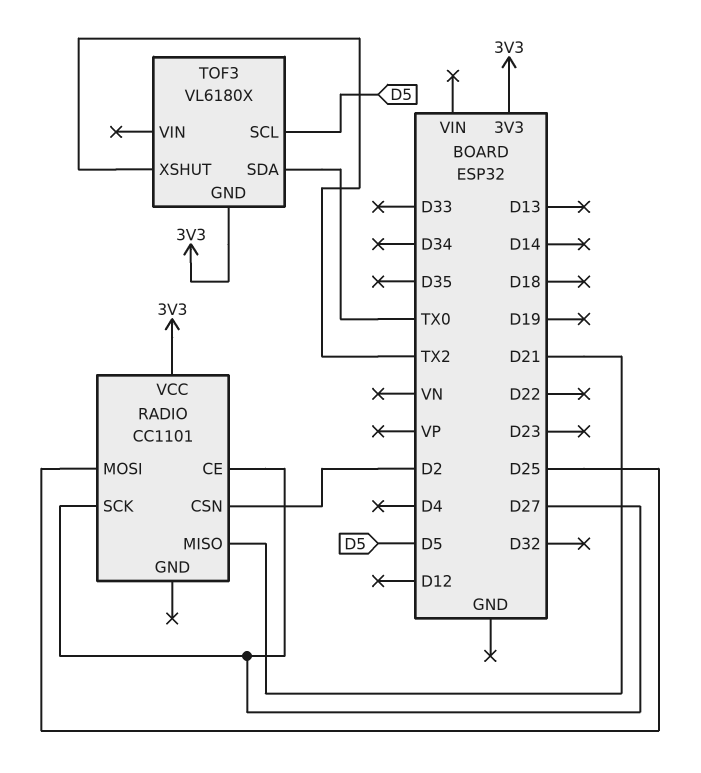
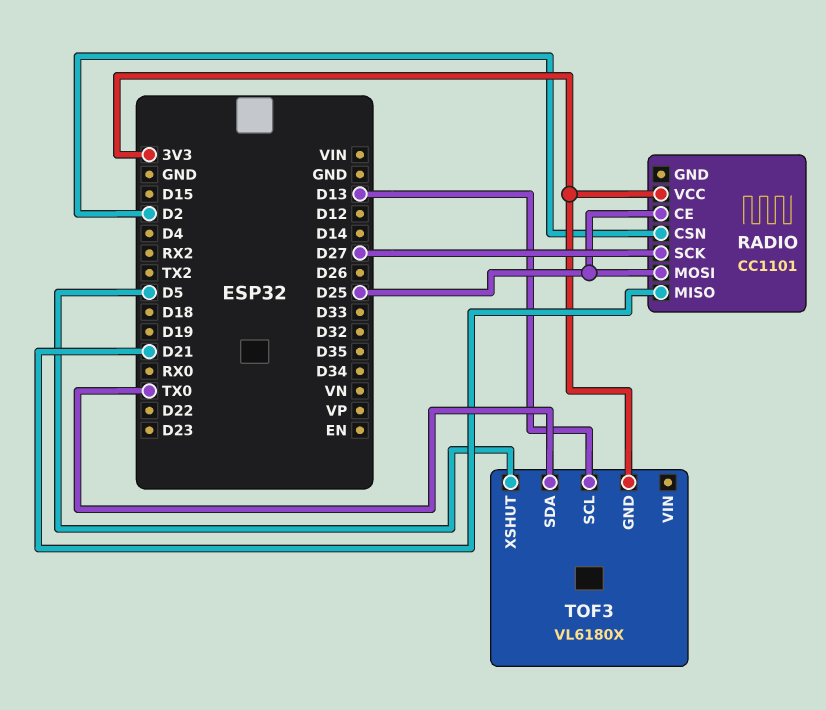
RADIO pin CE: D27 -> D25
TOF3 pin SCL: D5 -> D13
TOF3 pin XSHUT: TX2 -> D5

